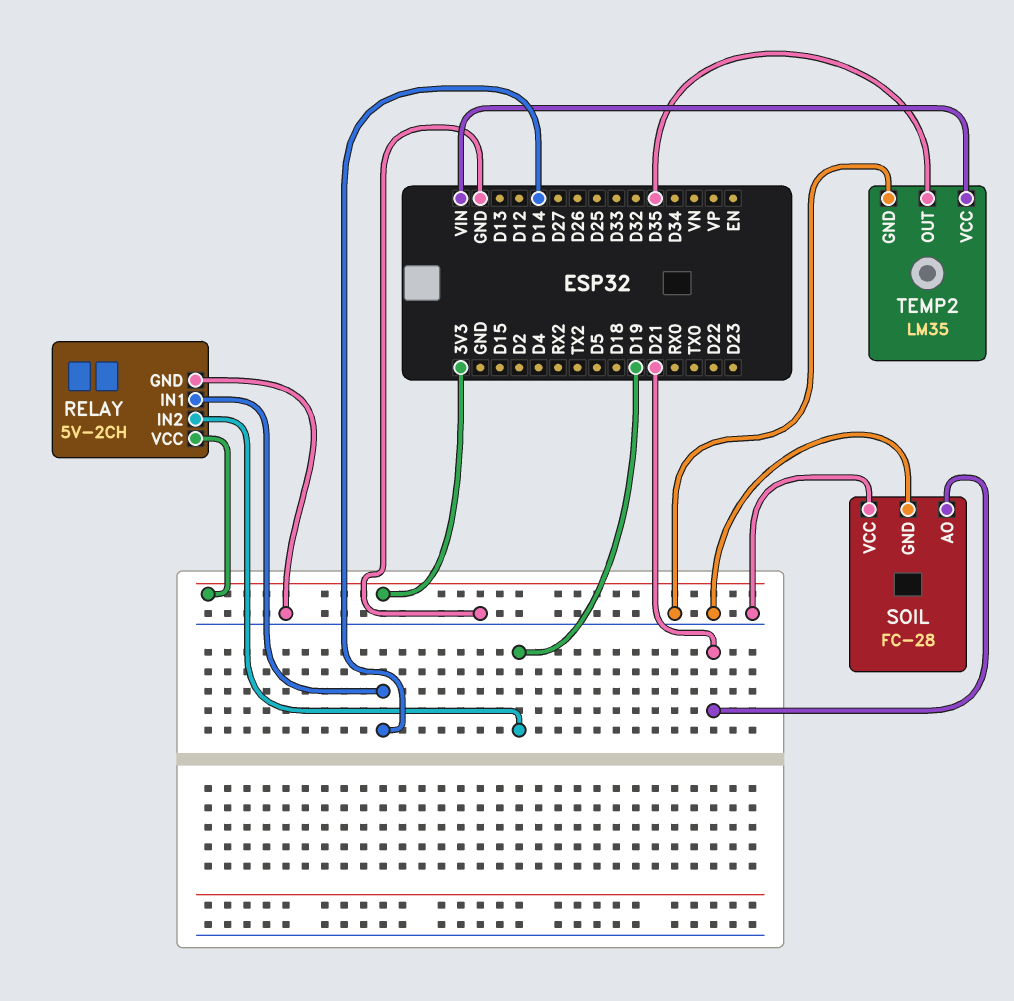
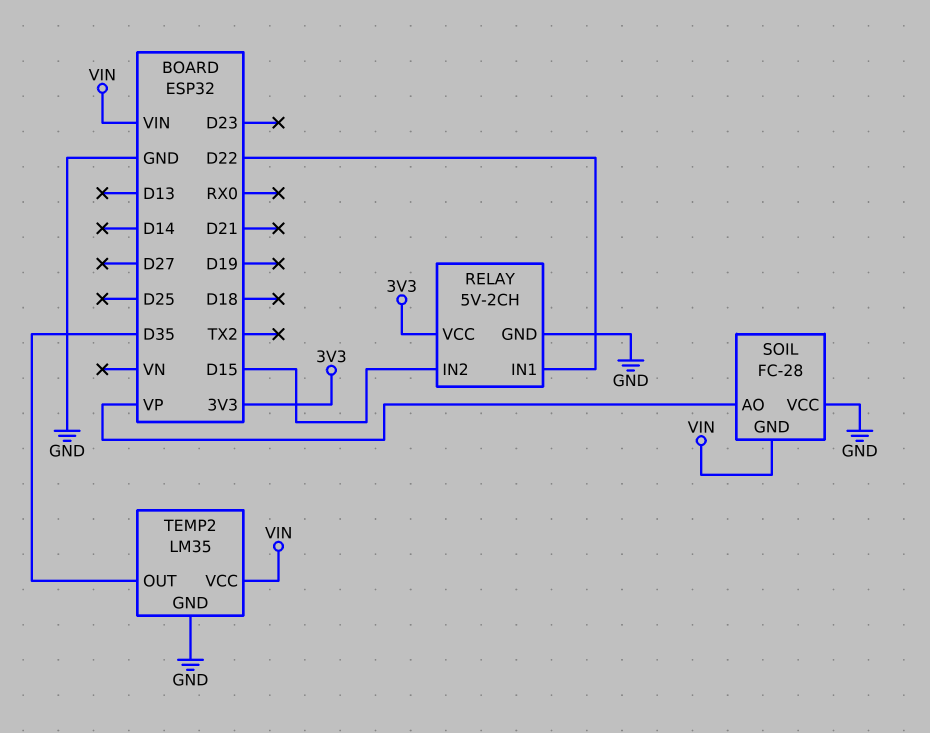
RELAY pin IN1: D14 -> D22
RELAY pin IN2: D19 -> D15
SOIL pin AO: D21 -> VP
SOIL pin GND: GND -> VIN

